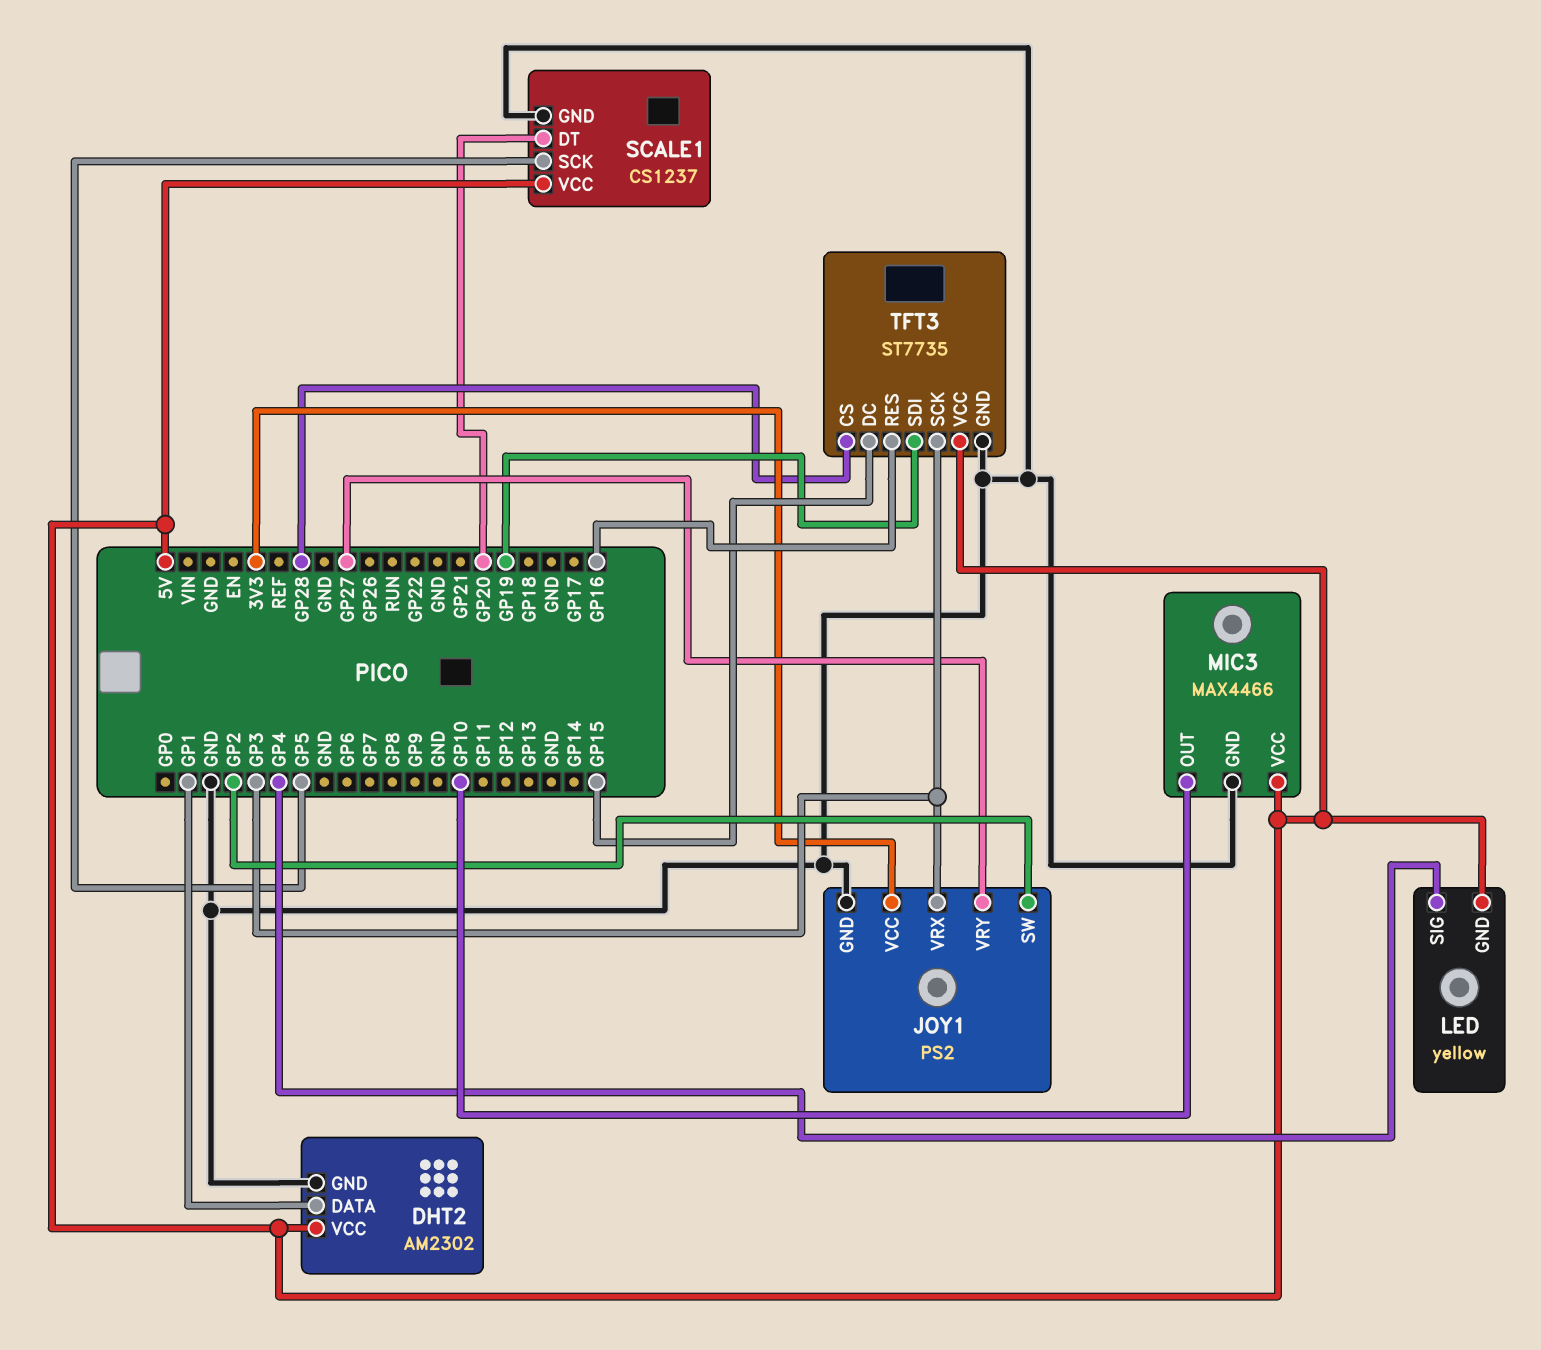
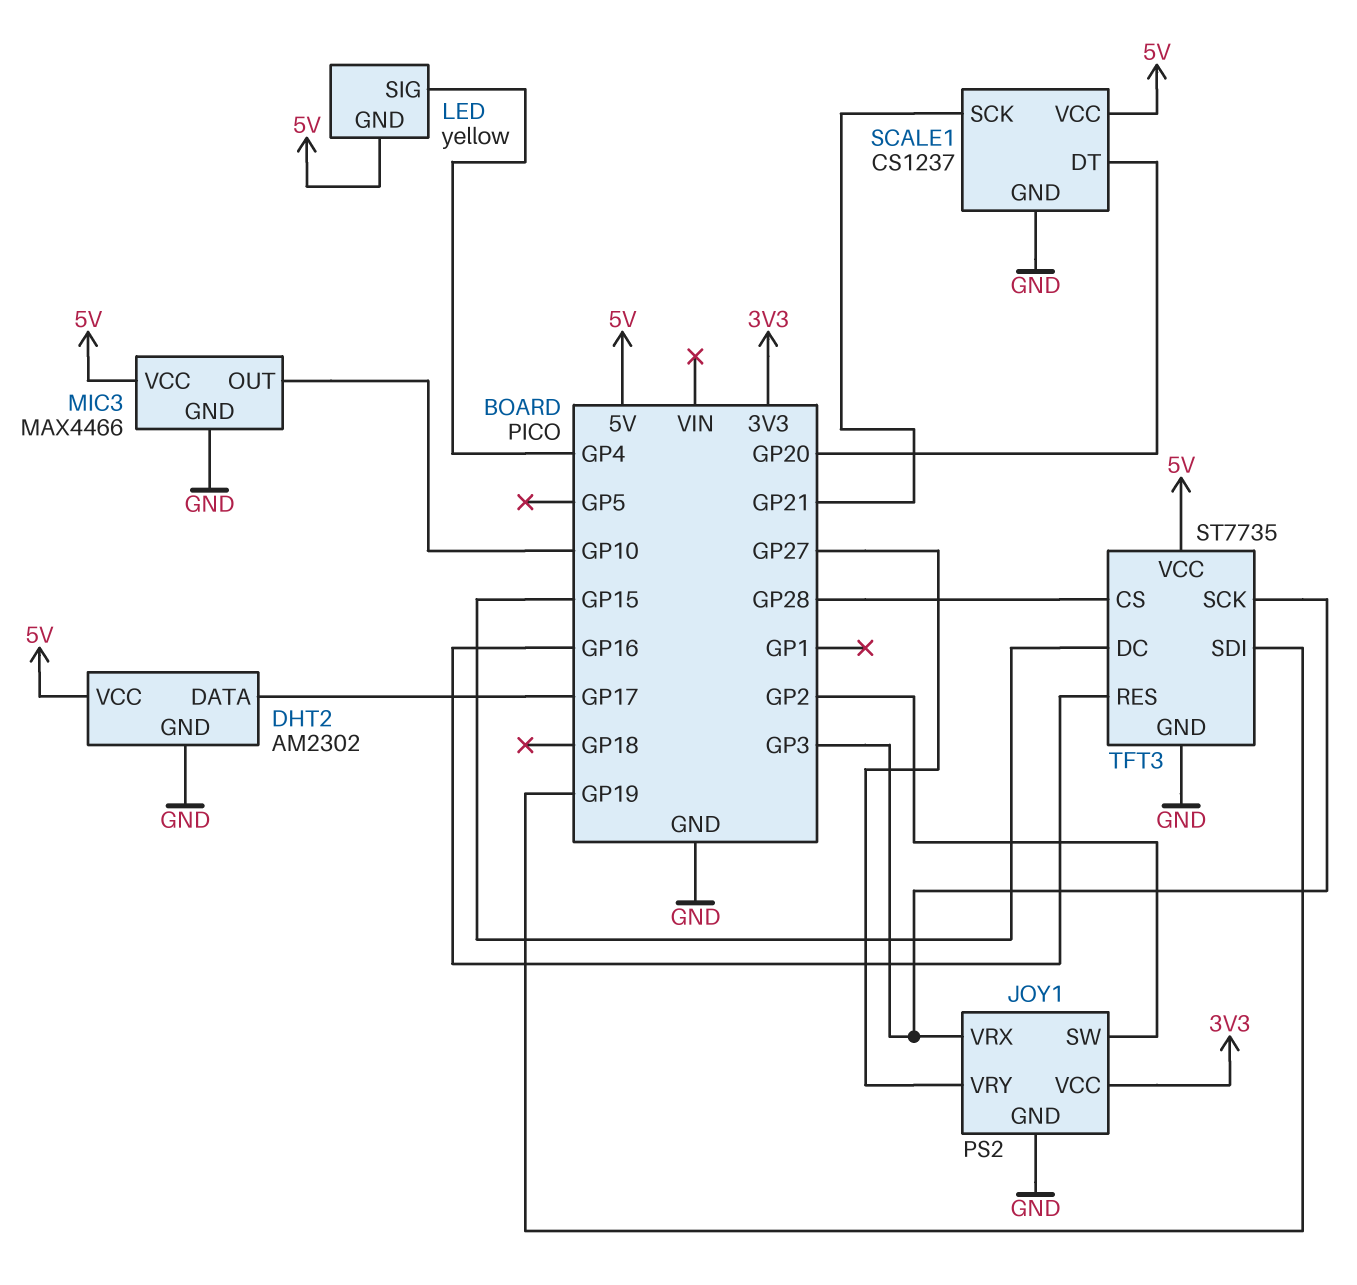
DHT2 pin DATA: GP1 -> GP17
SCALE1 pin SCK: GP5 -> GP21

